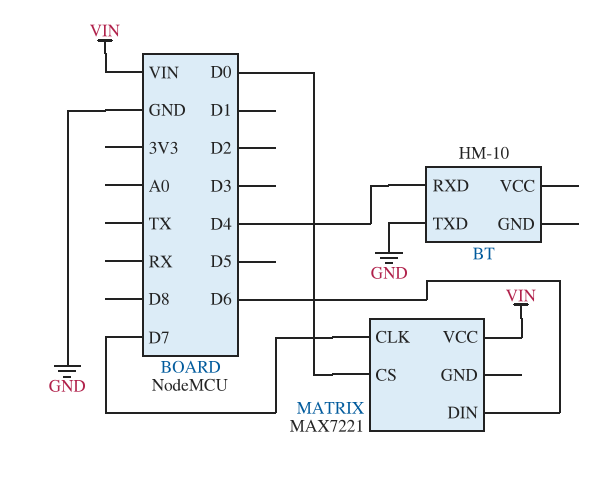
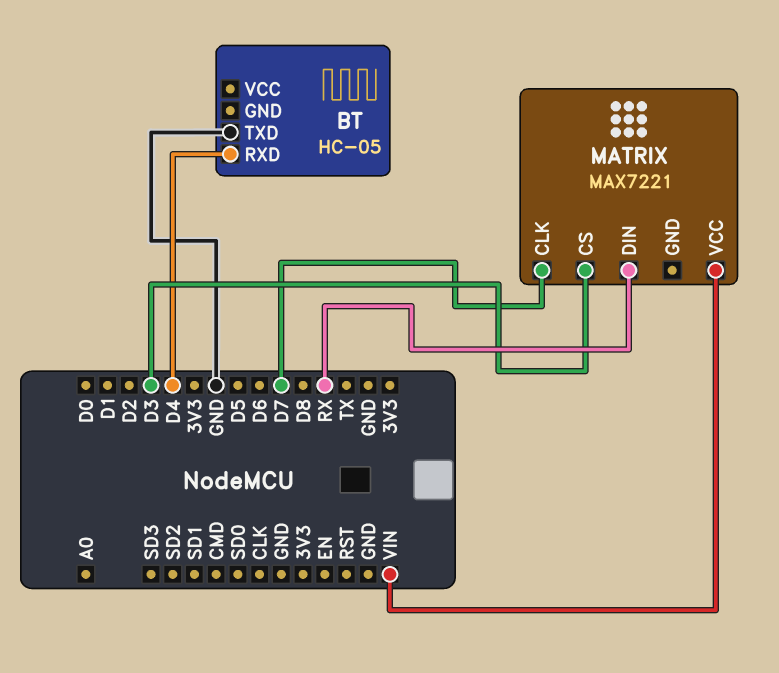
BT: HM-10 -> HC-05
MATRIX pin CS: D0 -> D3
MATRIX pin DIN: D6 -> RX

